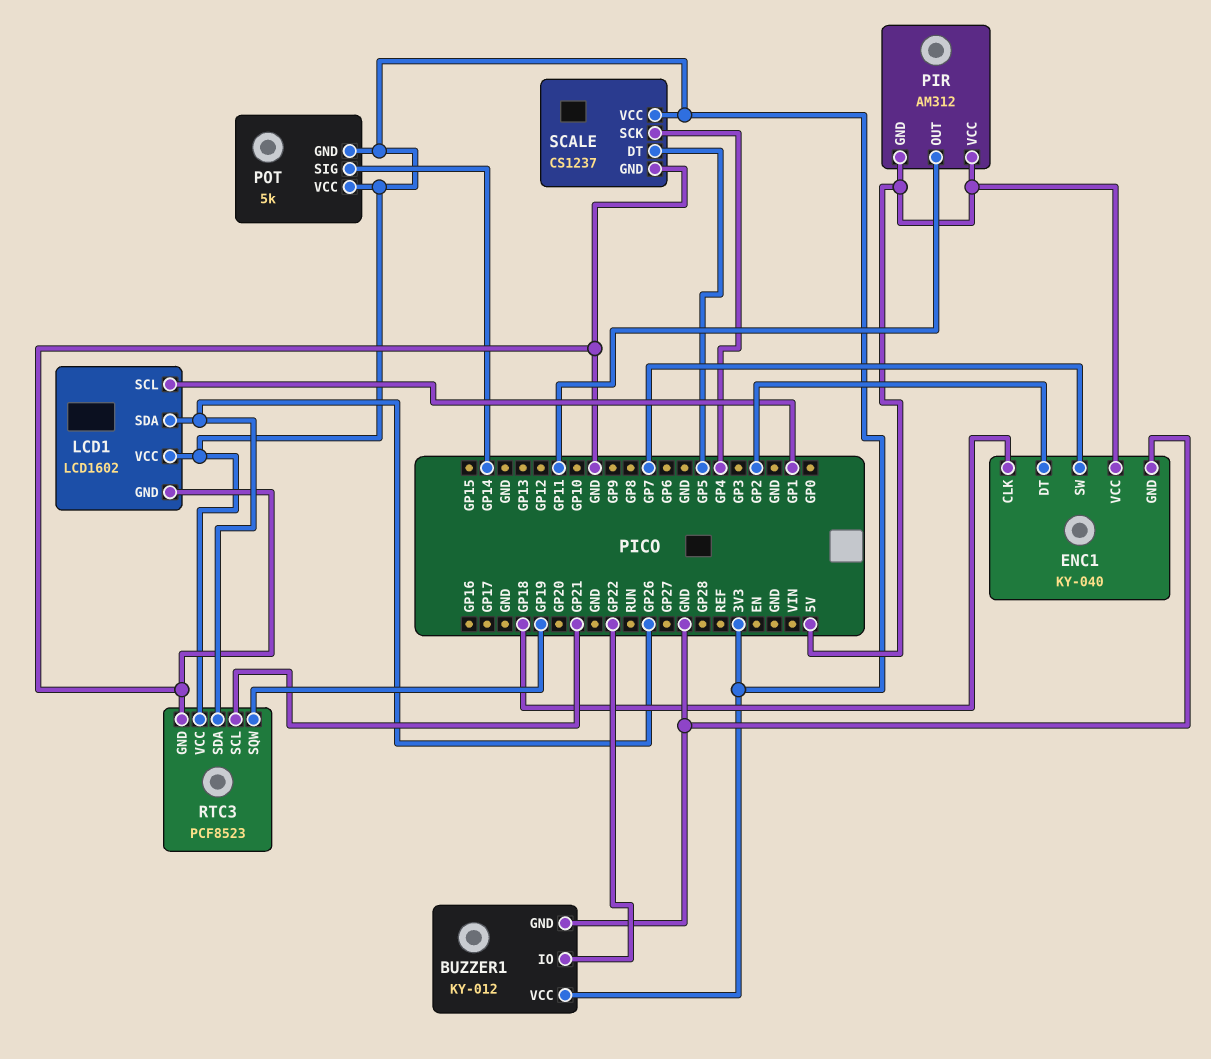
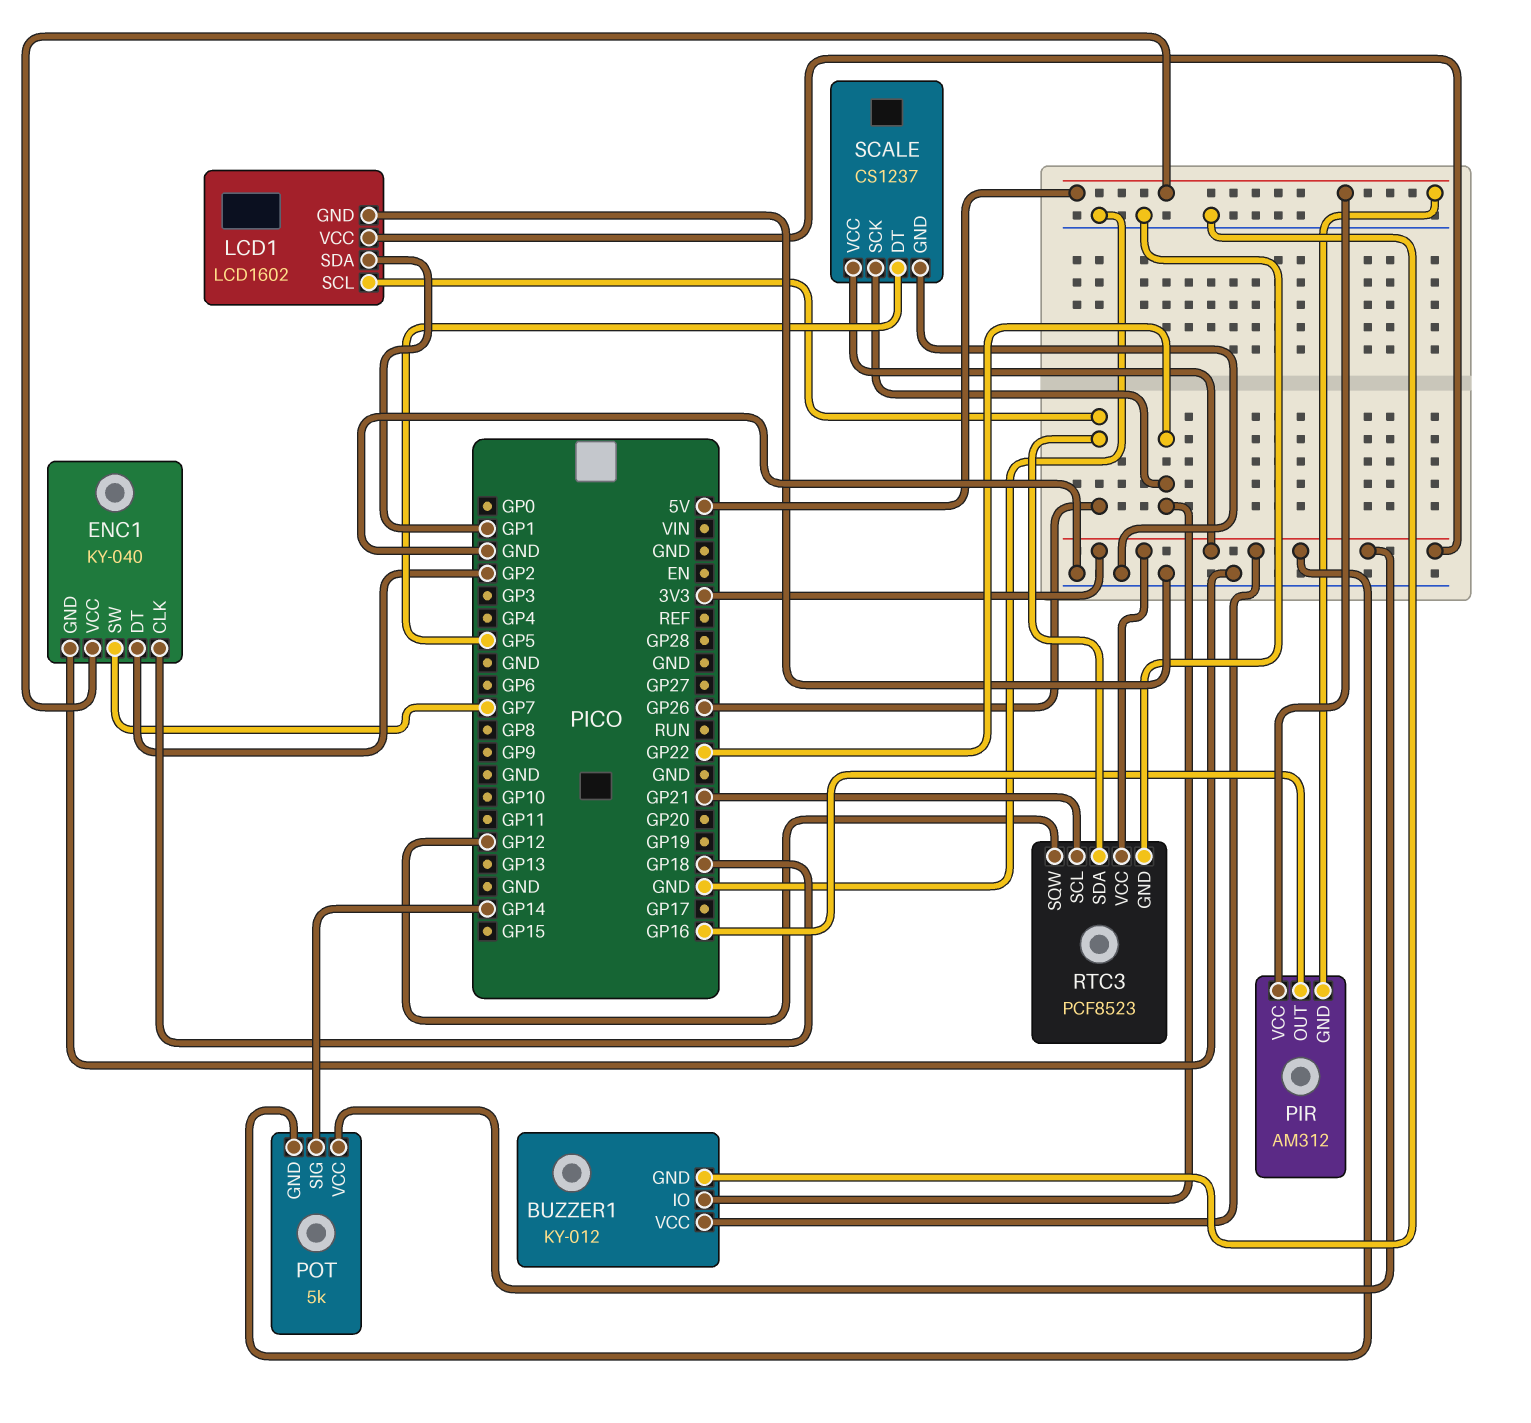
LCD1 pin SCL: GP1 -> GP26
LCD1 pin SDA: GP26 -> GP1
PIR pin OUT: GP11 -> GP16
RTC3 pin SQW: GP19 -> GP12
SCALE pin SCK: GP4 -> GP22

